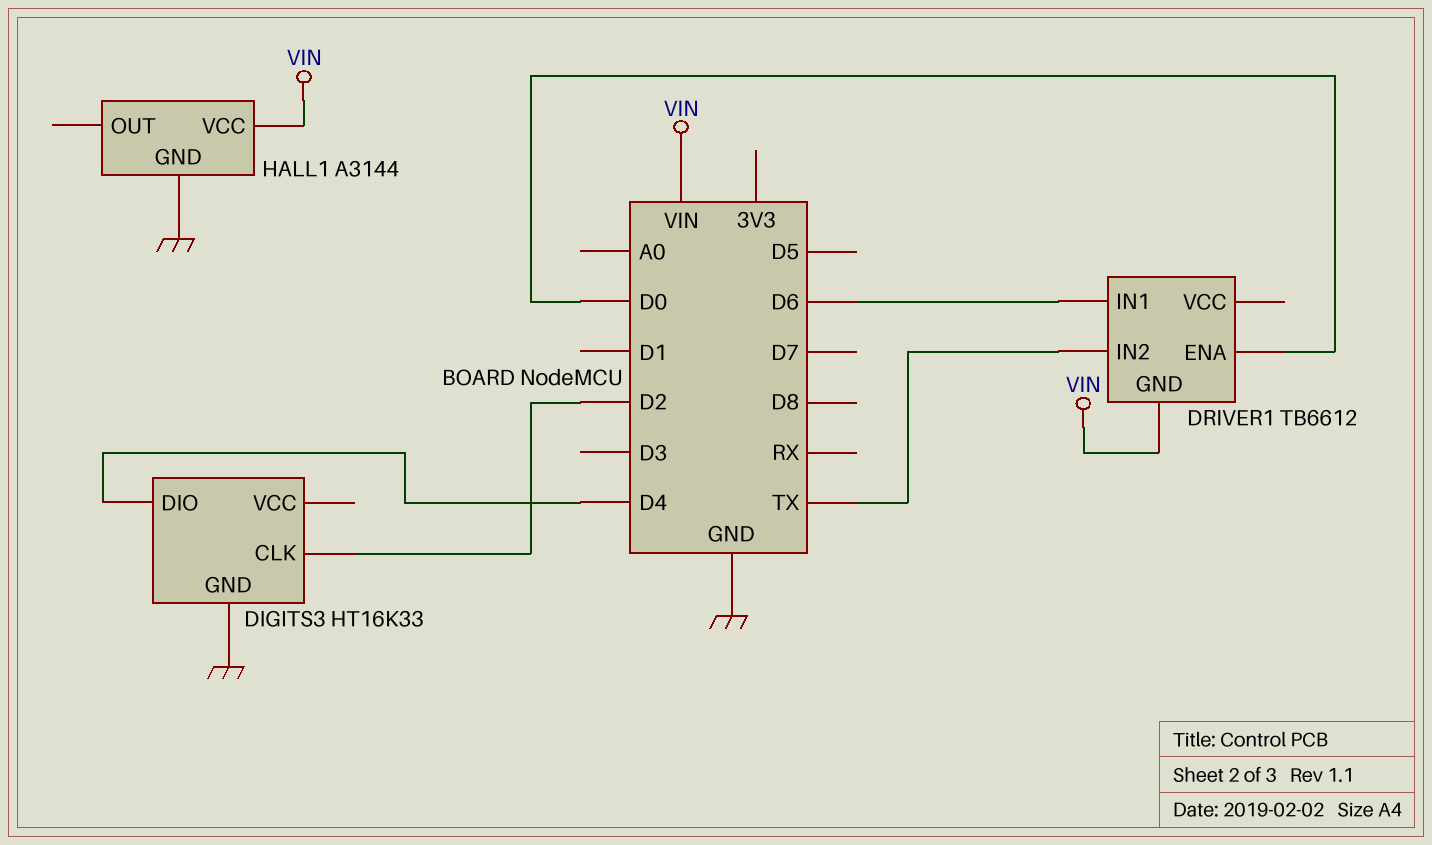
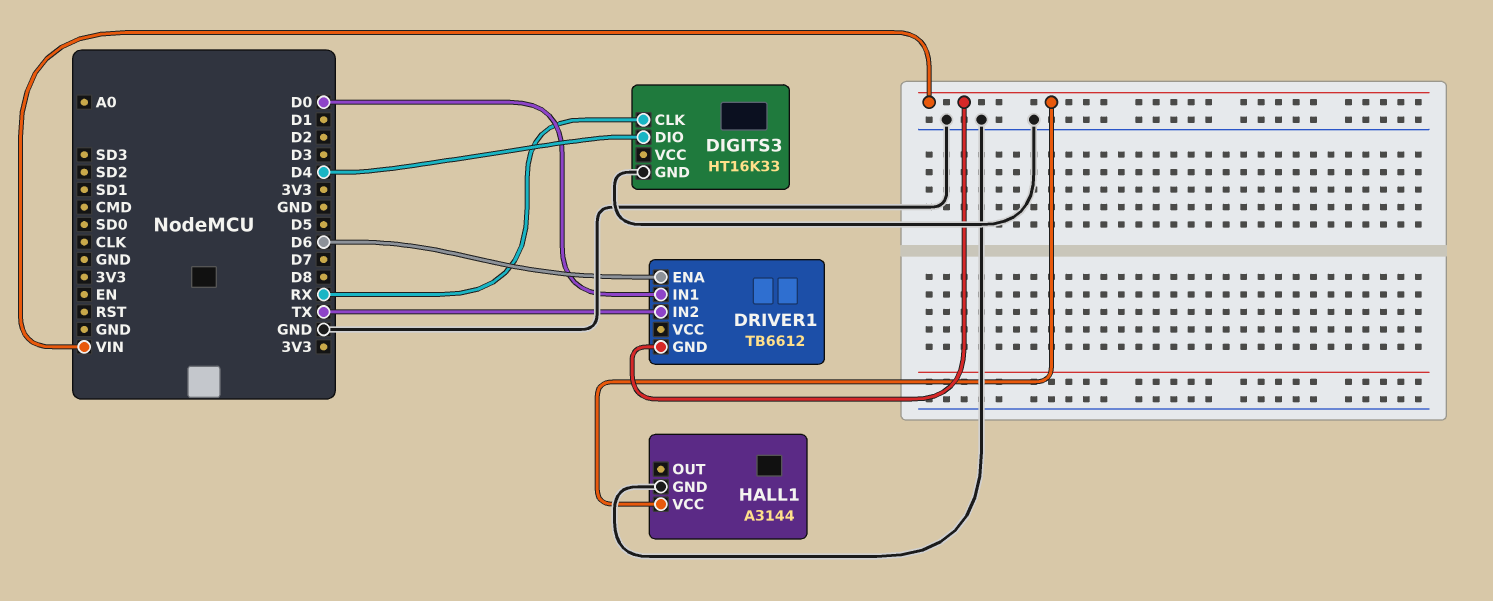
DIGITS3 pin CLK: D2 -> RX
DRIVER1 pin ENA: D0 -> D6
DRIVER1 pin IN1: D6 -> D0

